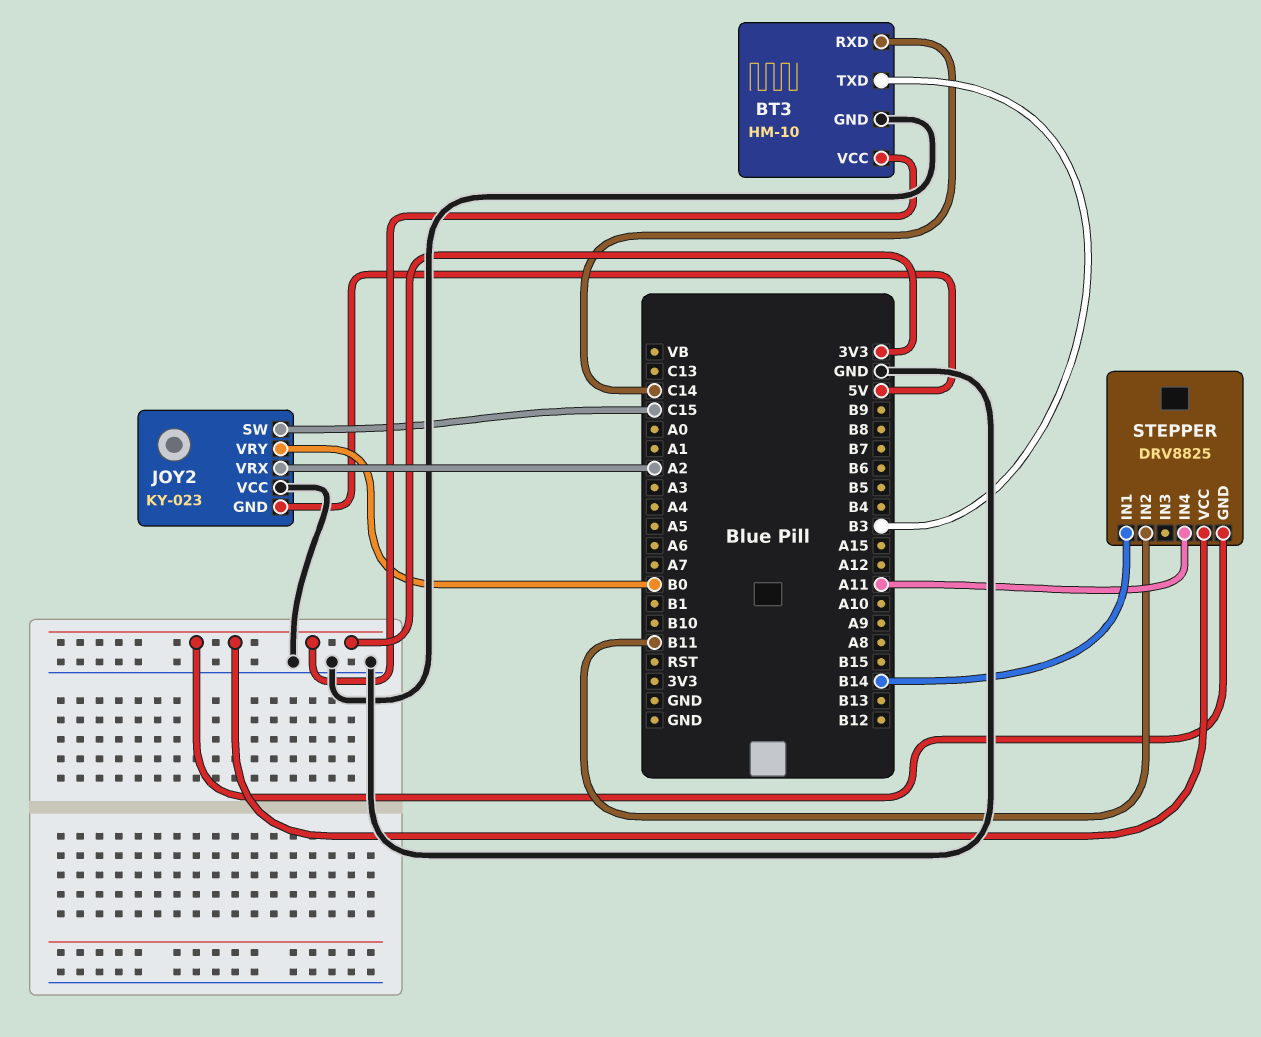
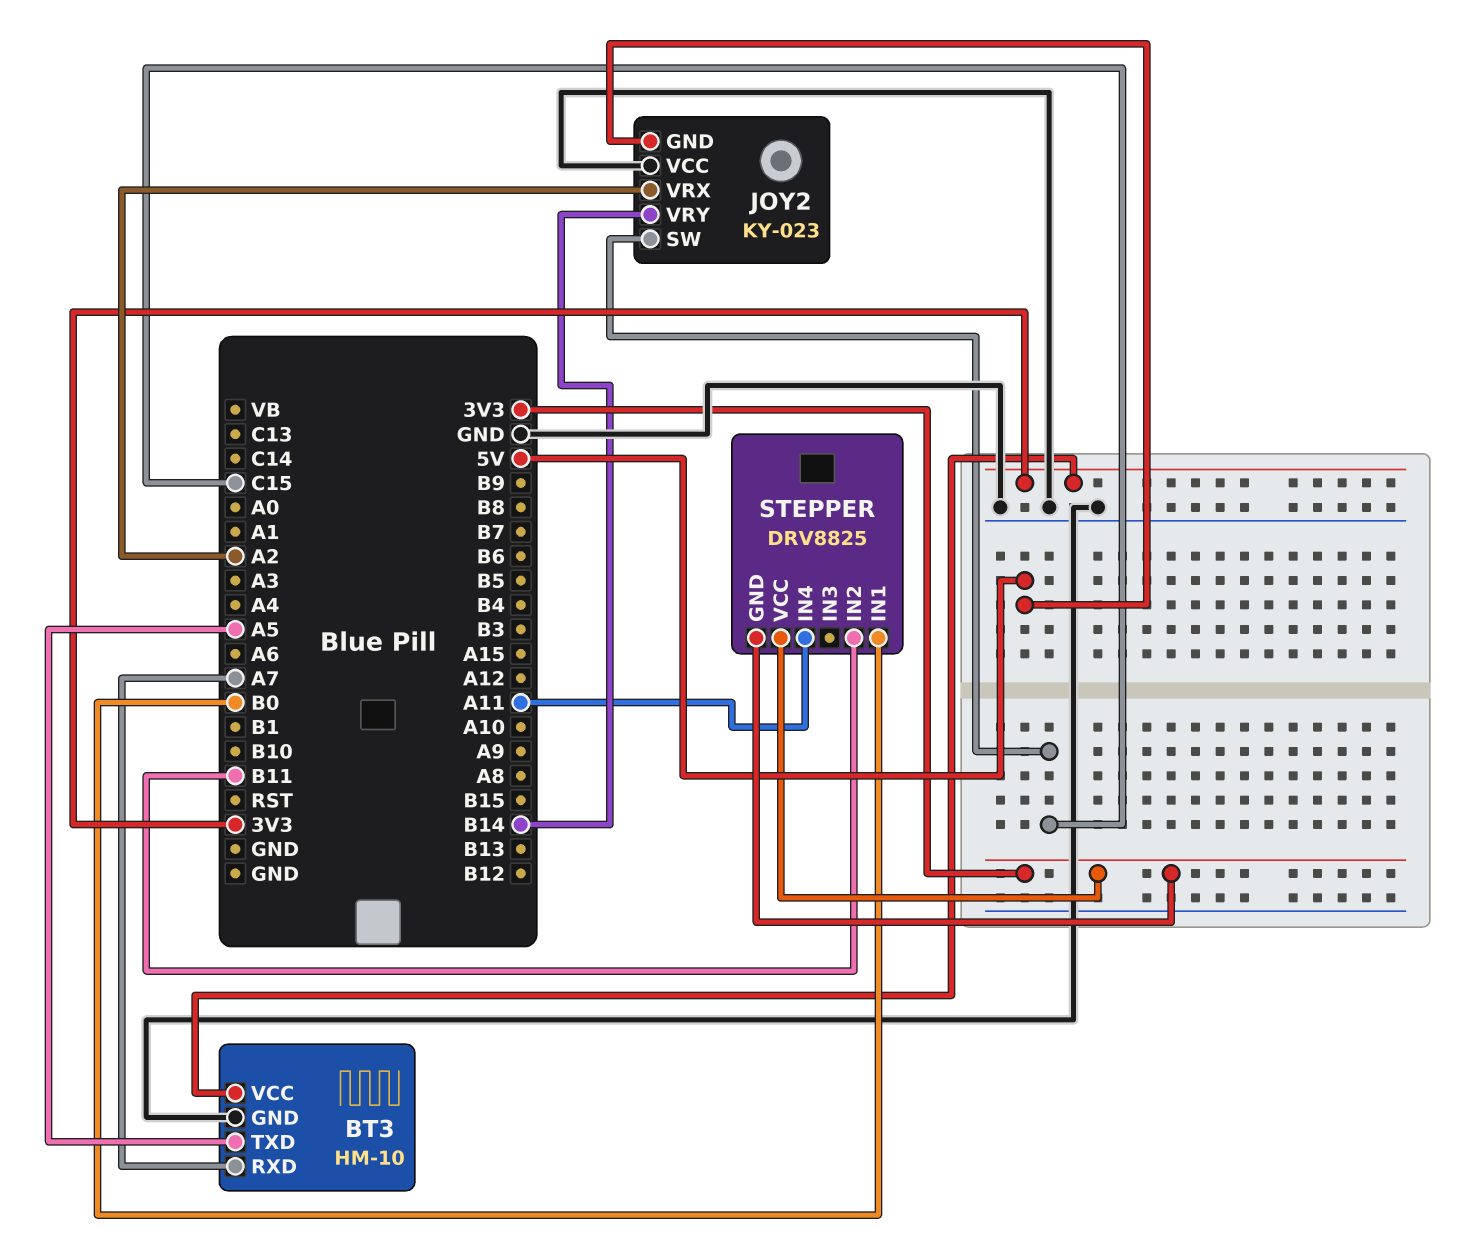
BT3 pin RXD: C14 -> A7
BT3 pin TXD: B3 -> A5
JOY2 pin VRY: B0 -> B14
STEPPER pin IN1: B14 -> B0

